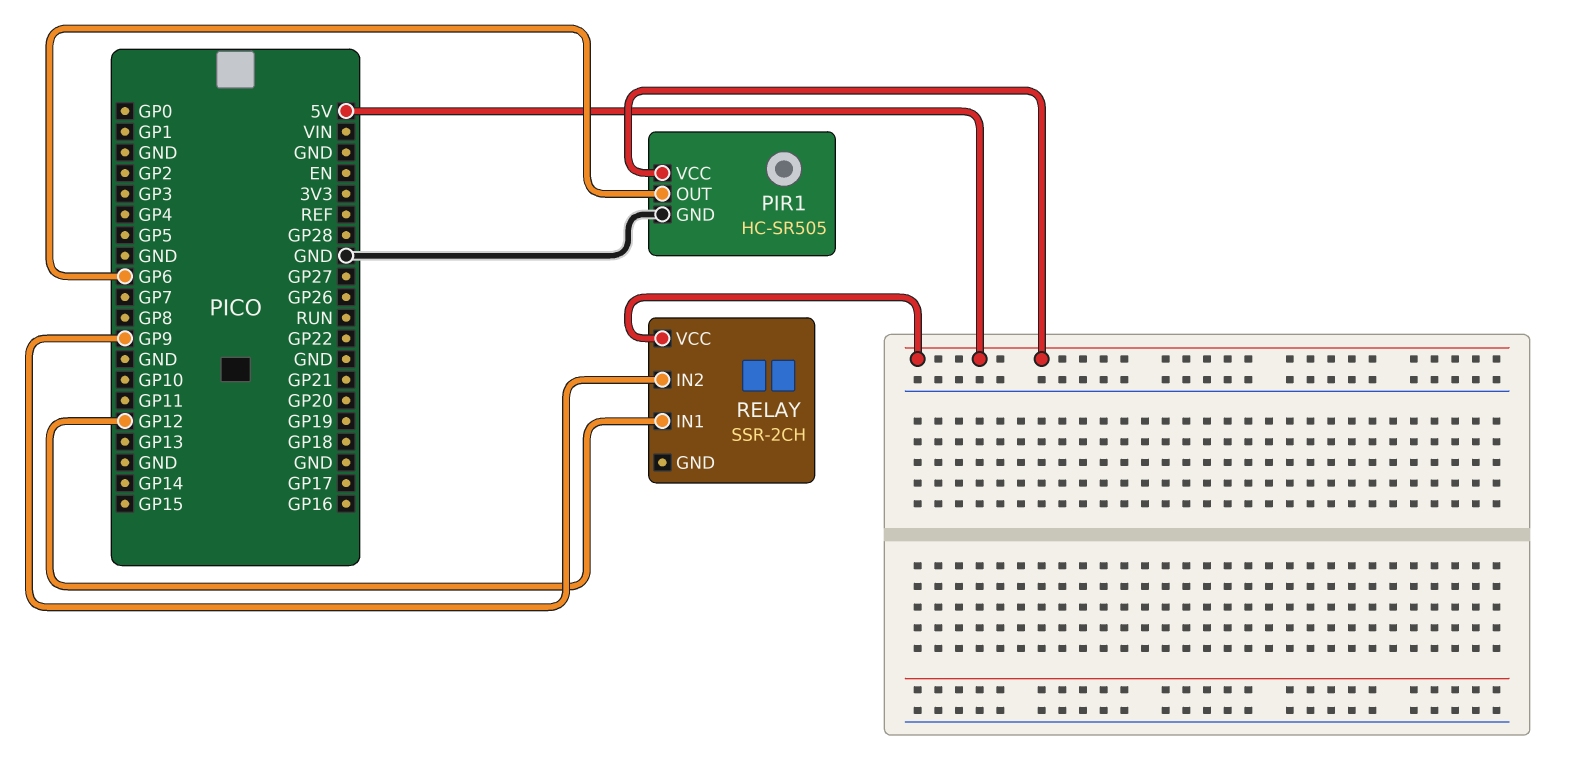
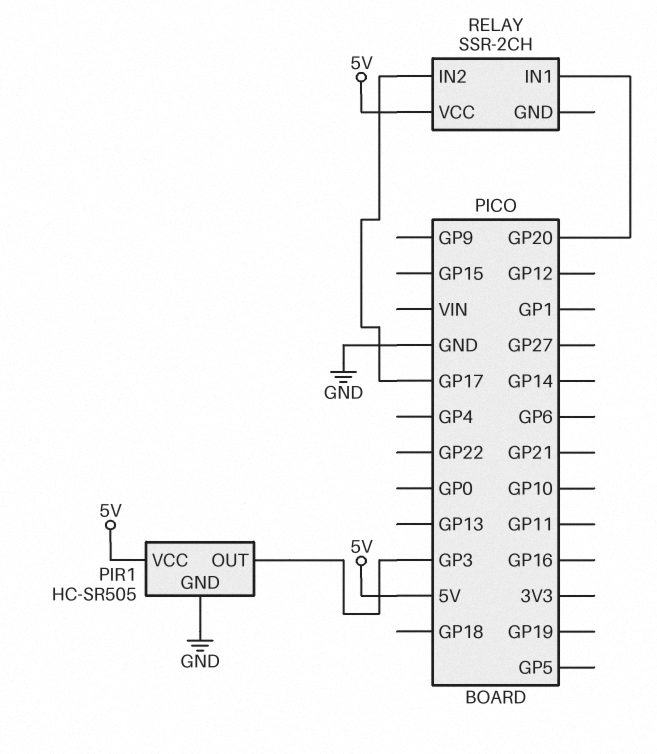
PIR1 pin OUT: GP6 -> GP3
RELAY pin IN1: GP12 -> GP20
RELAY pin IN2: GP9 -> GP17

